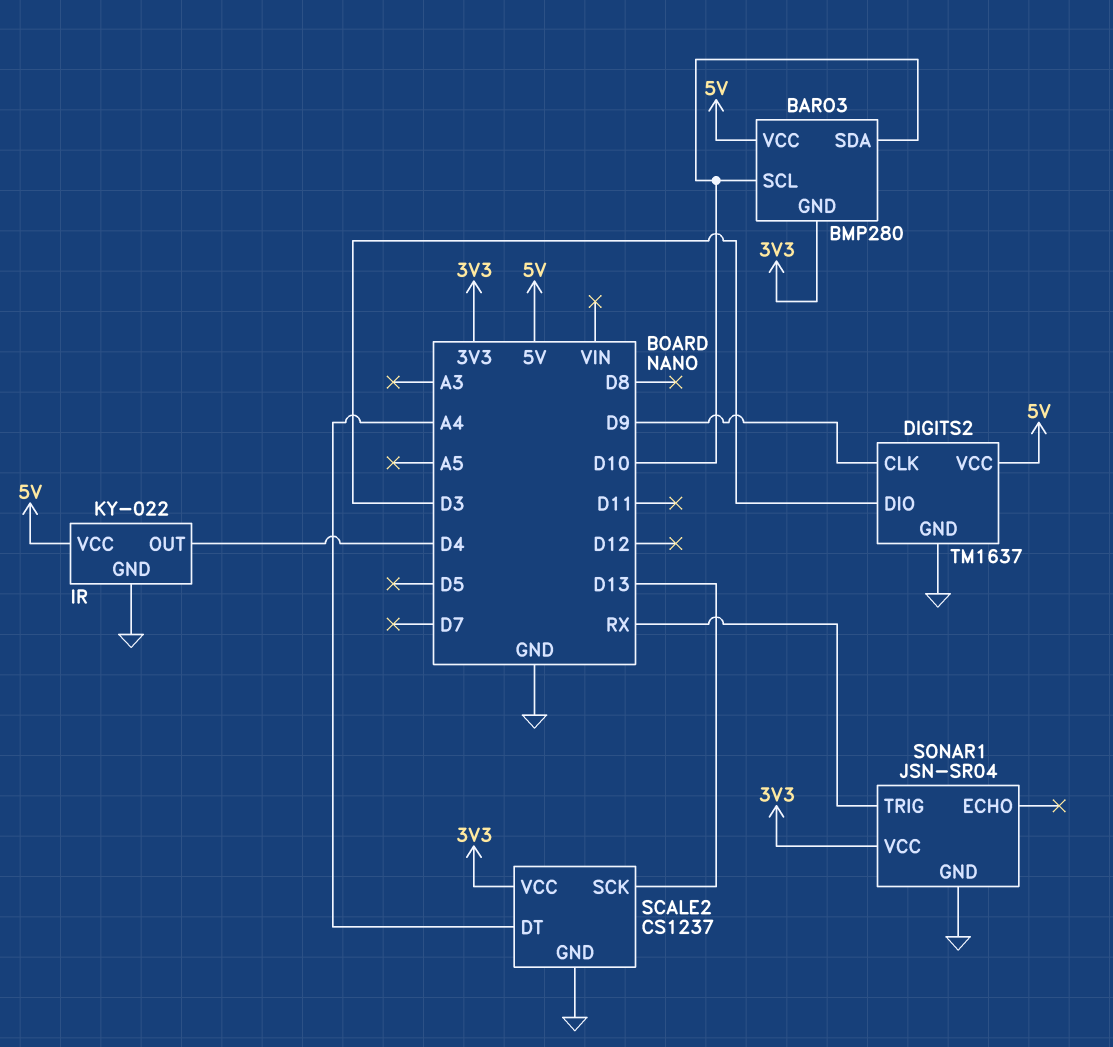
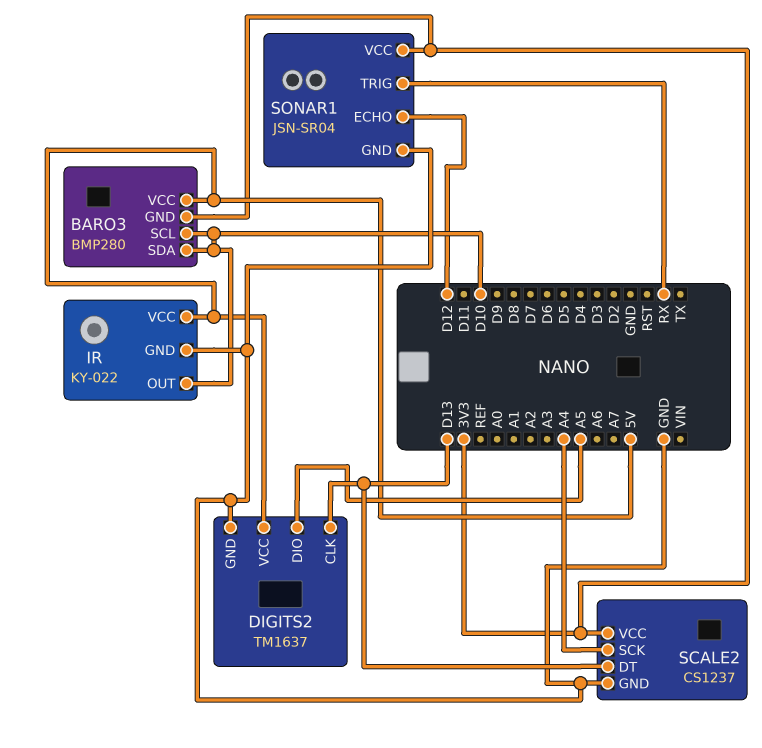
DIGITS2 pin CLK: D9 -> D13
DIGITS2 pin DIO: D3 -> A5
IR pin OUT: D4 -> D10
SCALE2 pin DT: A4 -> D13
SCALE2 pin SCK: D13 -> A4
SONAR1 pin ECHO: none -> D12

